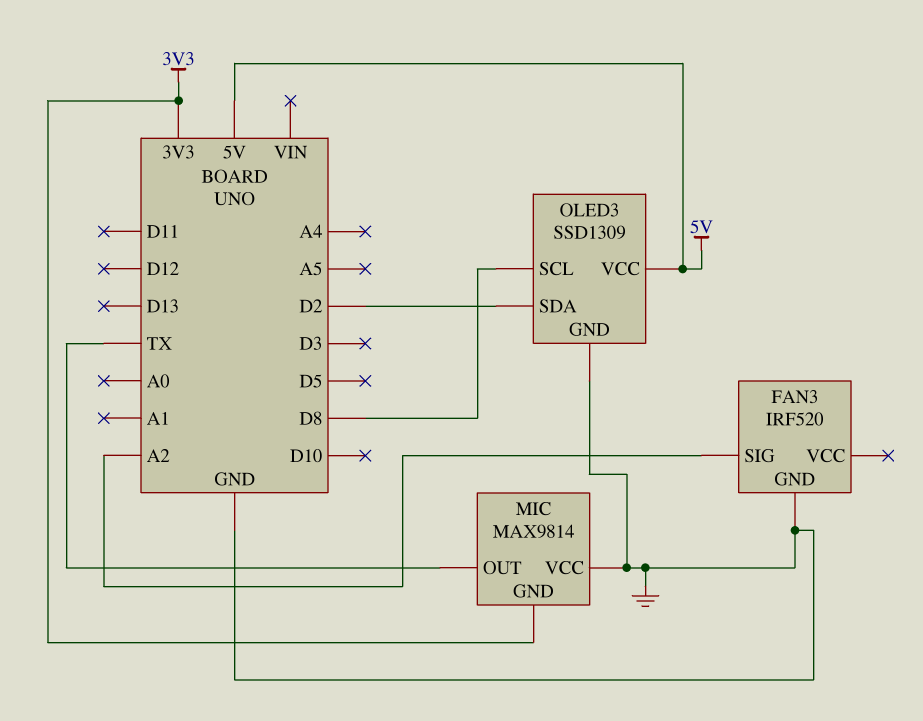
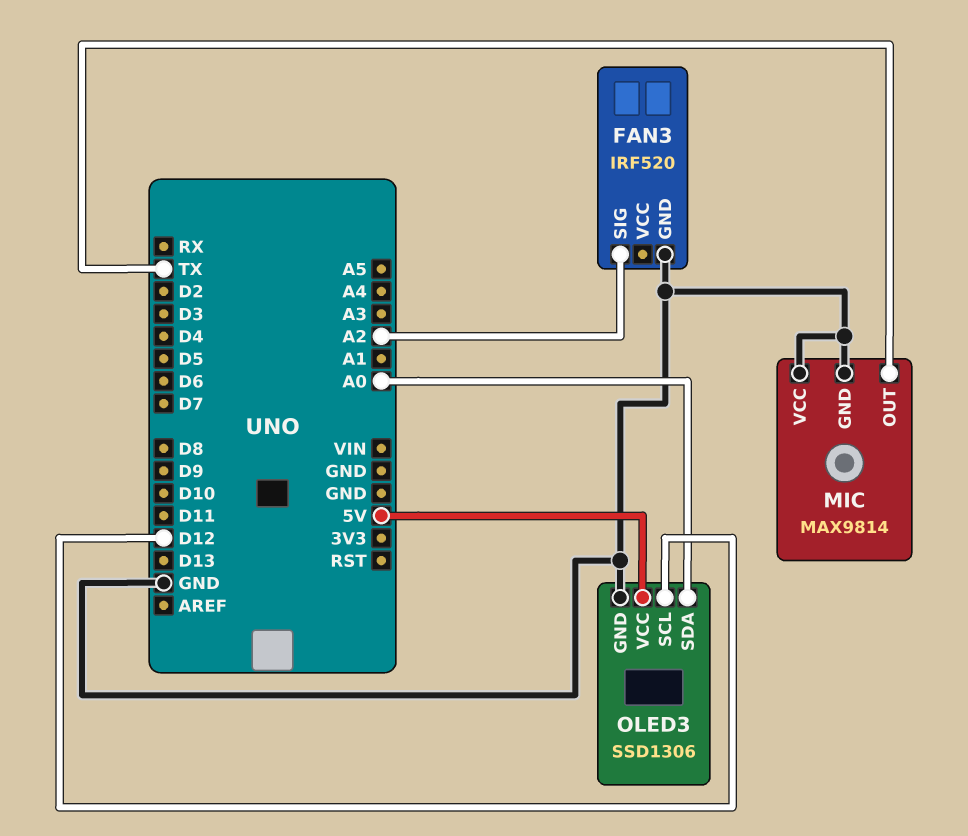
MIC pin GND: 3V3 -> GND
OLED3: SSD1309 -> SSD1306
OLED3 pin SCL: D8 -> D12
OLED3 pin SDA: D2 -> A0

